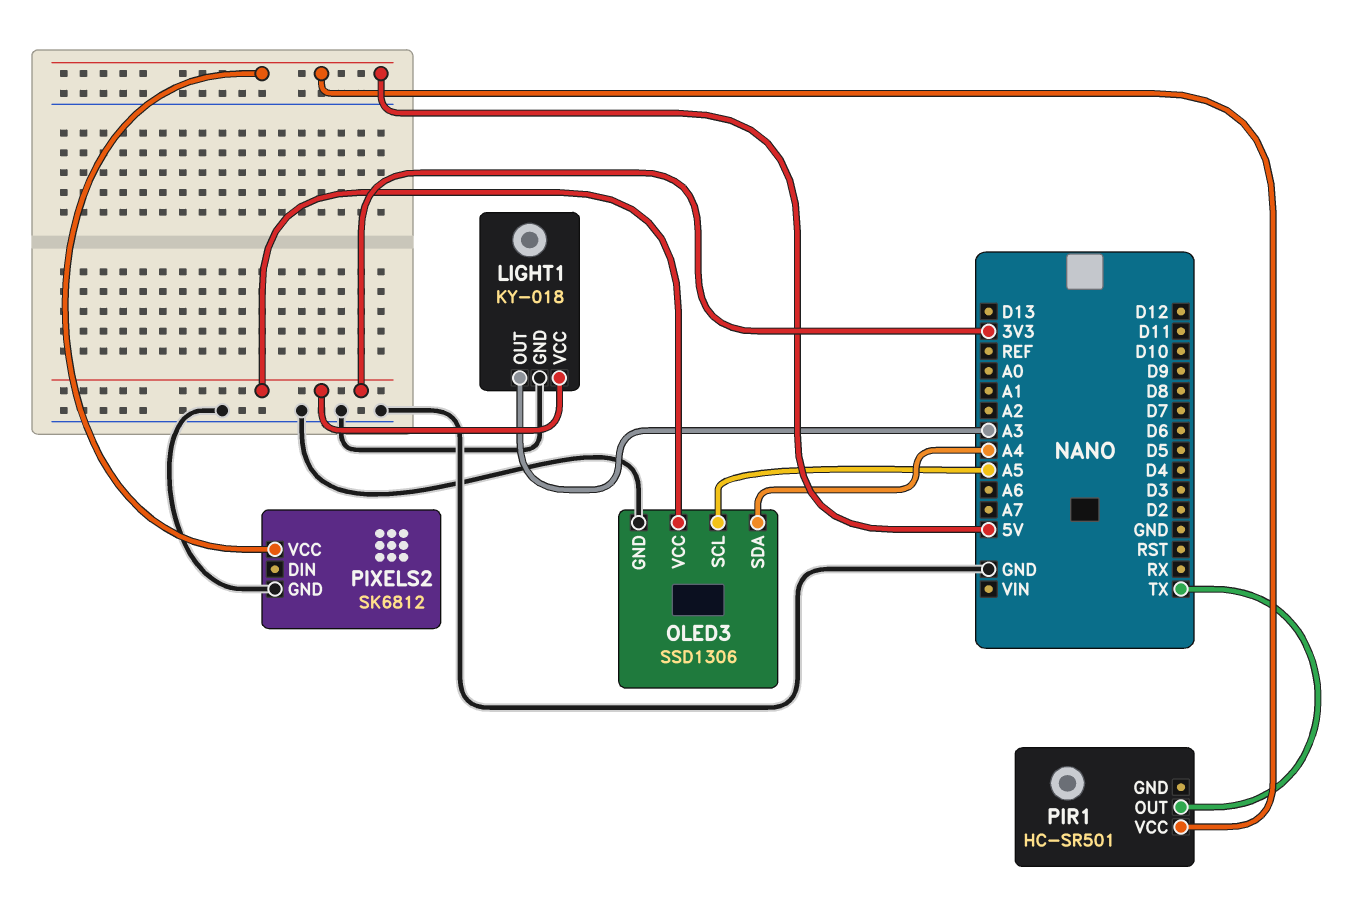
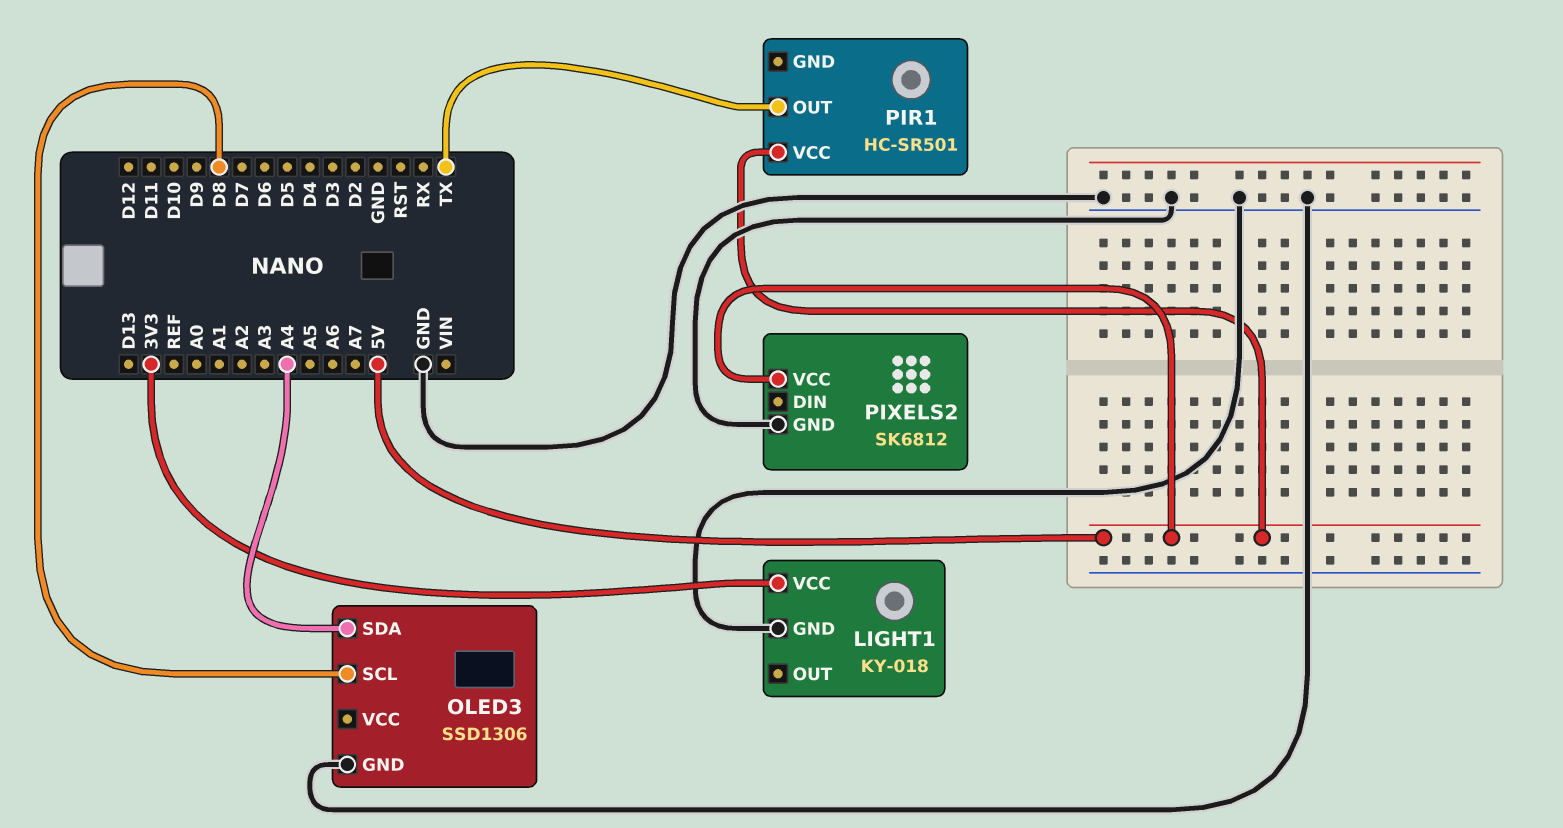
LIGHT1 pin OUT: A3 -> none
OLED3 pin SCL: A5 -> D8
OLED3 pin VCC: 3V3 -> none

